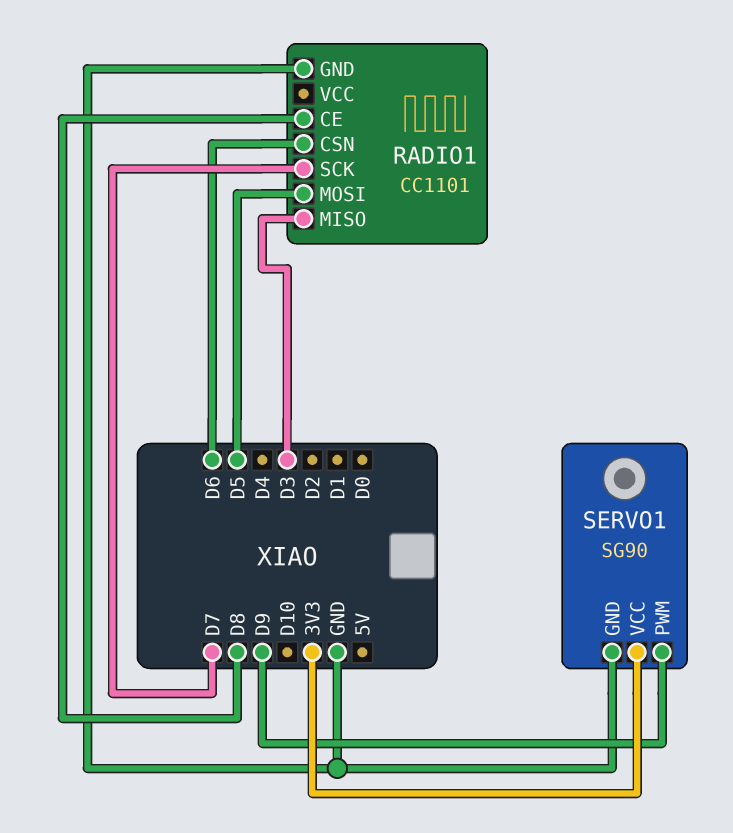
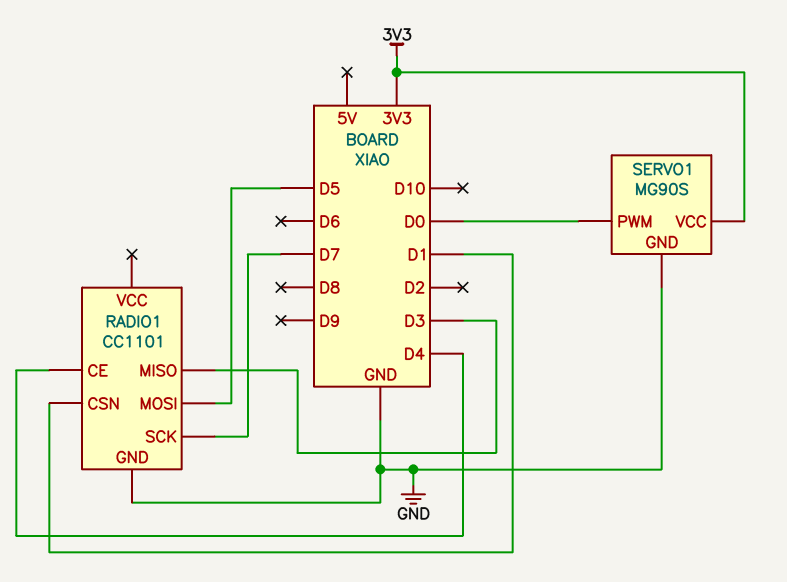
RADIO1 pin CE: D8 -> D4
RADIO1 pin CSN: D6 -> D1
SERVO1: SG90 -> MG90S
SERVO1 pin PWM: D9 -> D0

